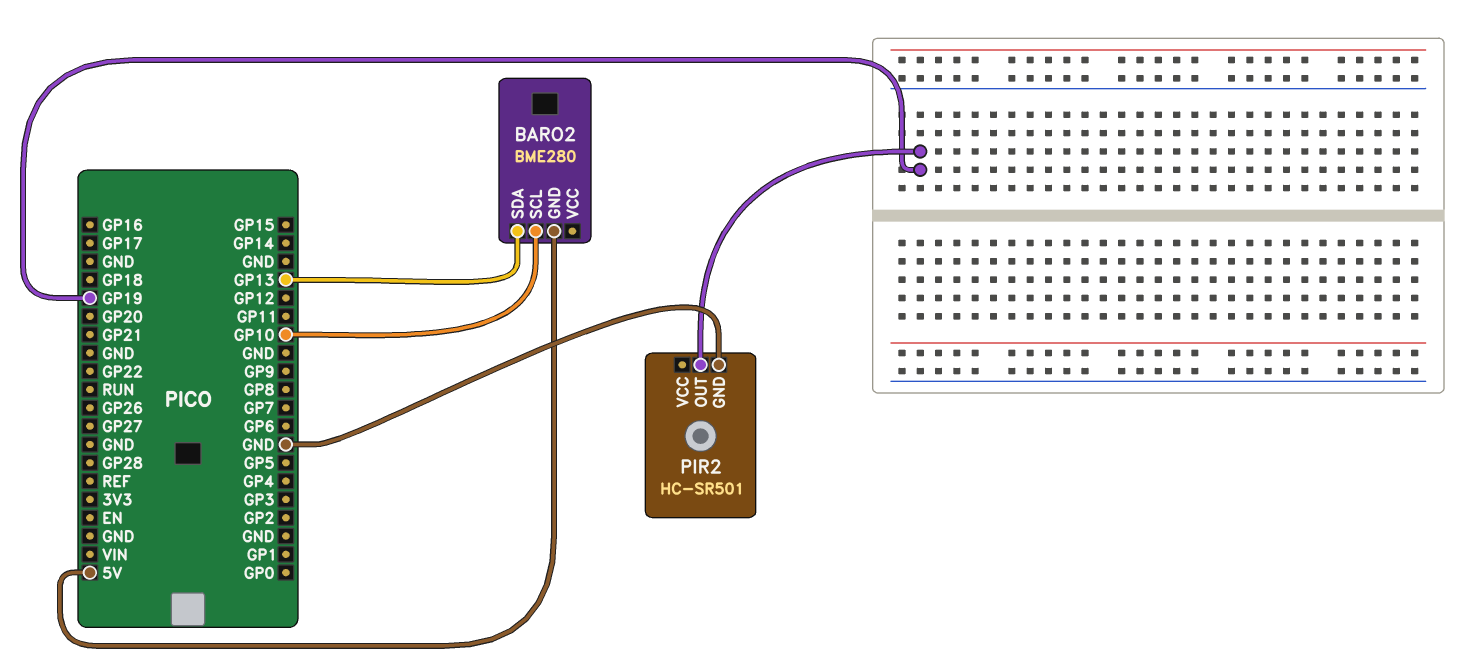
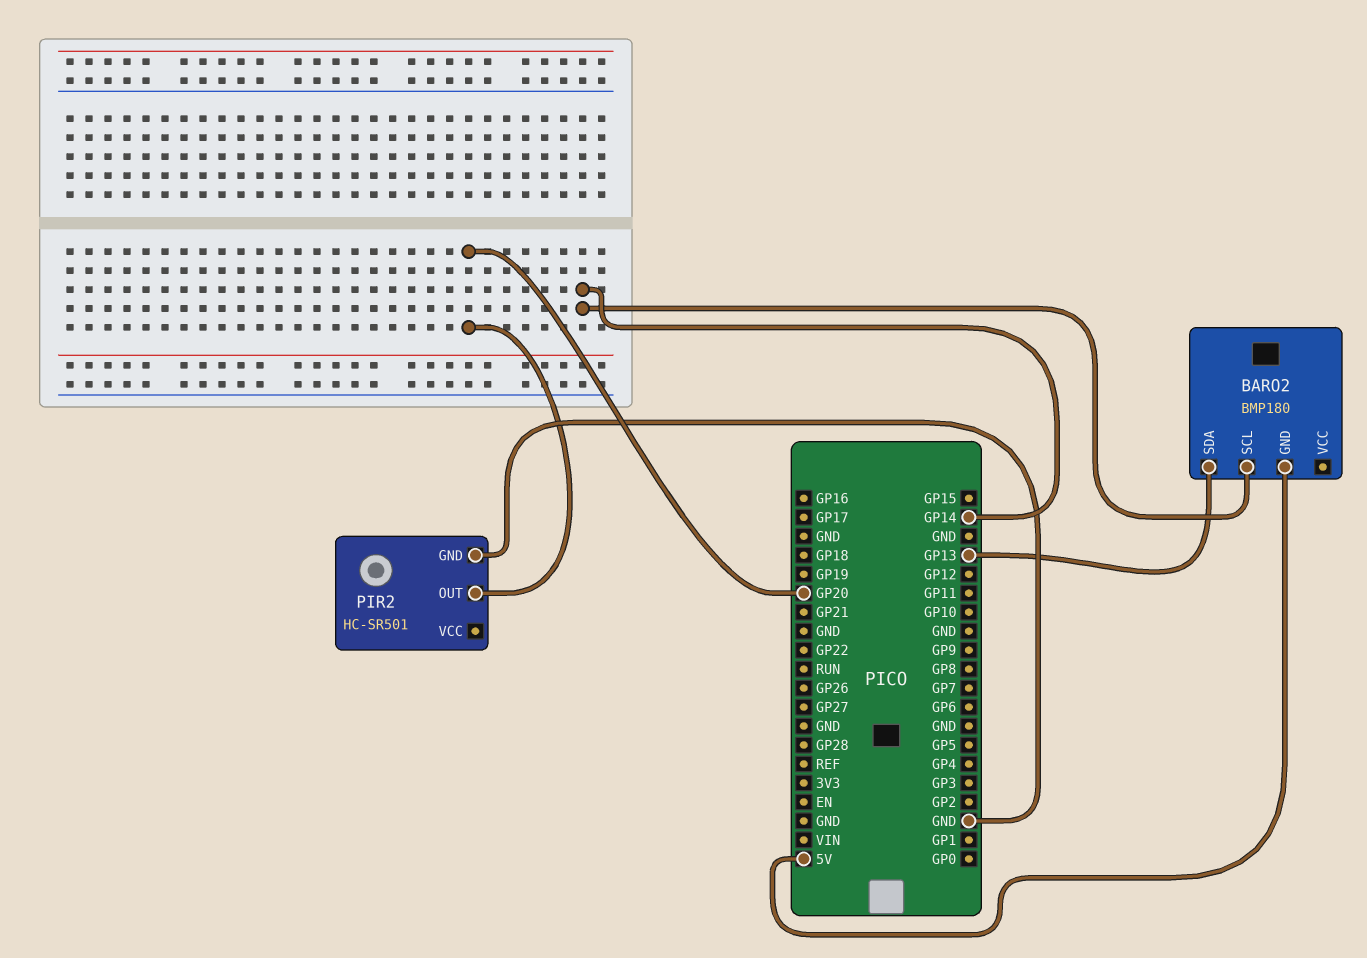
BARO2: BME280 -> BMP180
BARO2 pin SCL: GP10 -> GP14
PIR2 pin OUT: GP19 -> GP20

